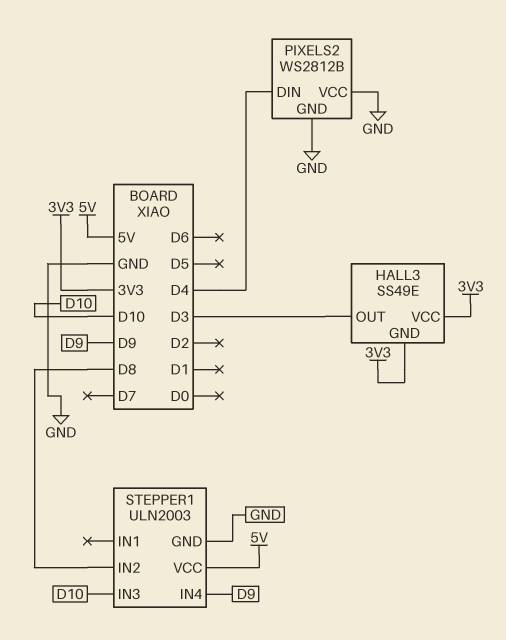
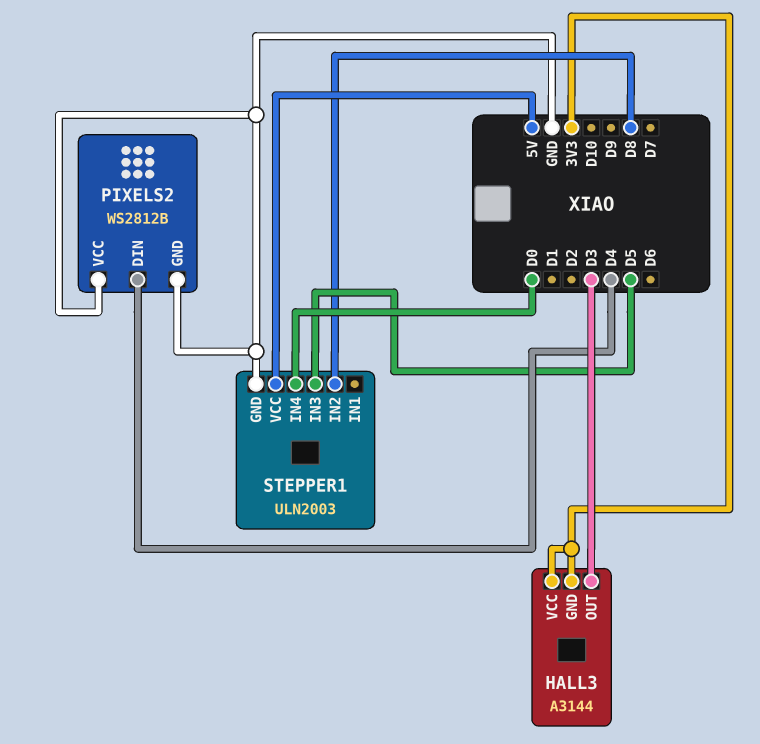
HALL3: SS49E -> A3144
STEPPER1 pin IN3: D10 -> D5
STEPPER1 pin IN4: D9 -> D0

